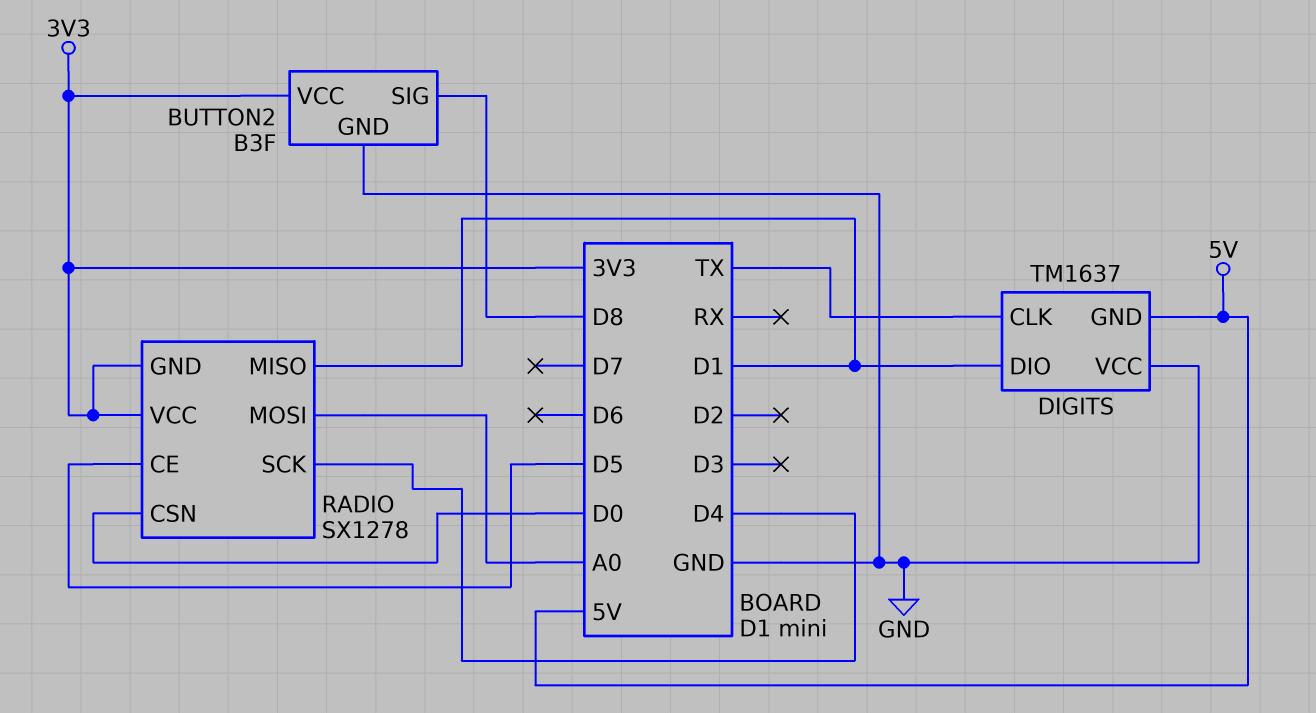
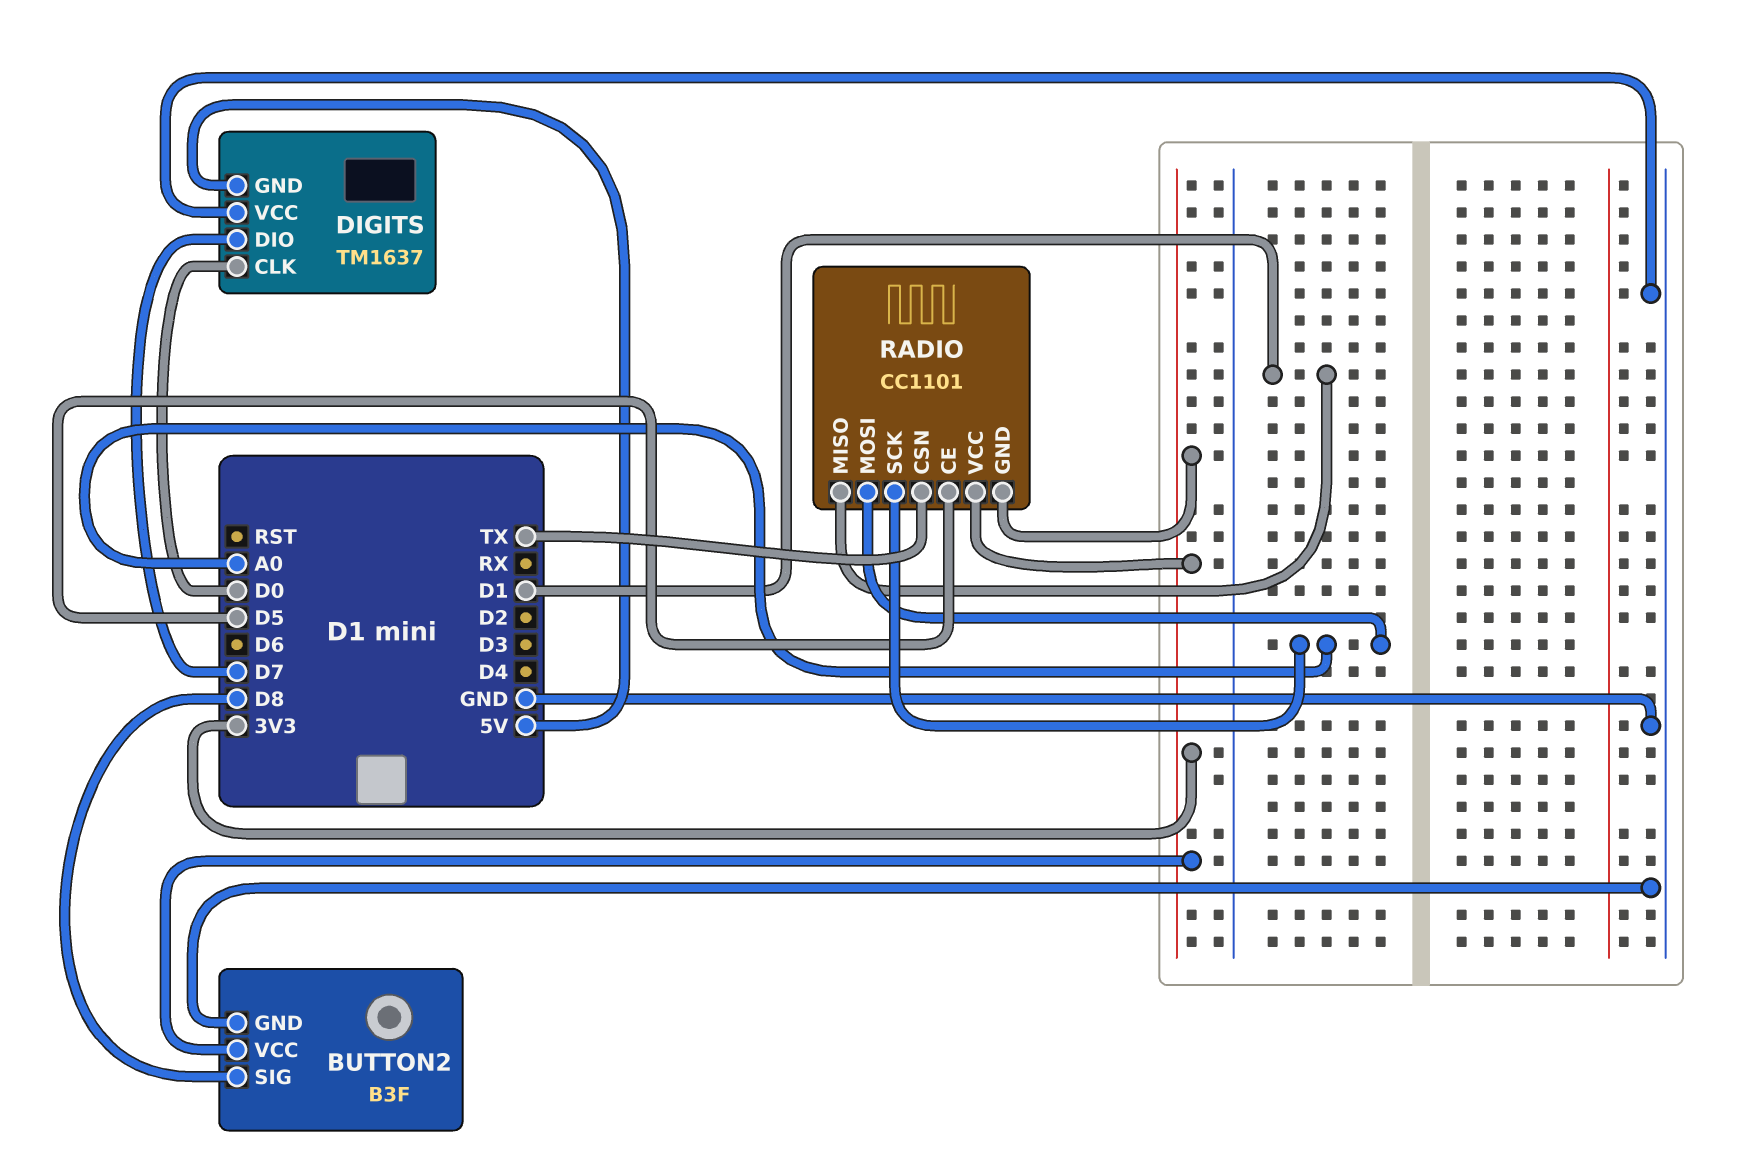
DIGITS pin CLK: TX -> D0
DIGITS pin DIO: D1 -> D7
RADIO: SX1278 -> CC1101
RADIO pin CSN: D0 -> TX
RADIO pin SCK: D4 -> A0

